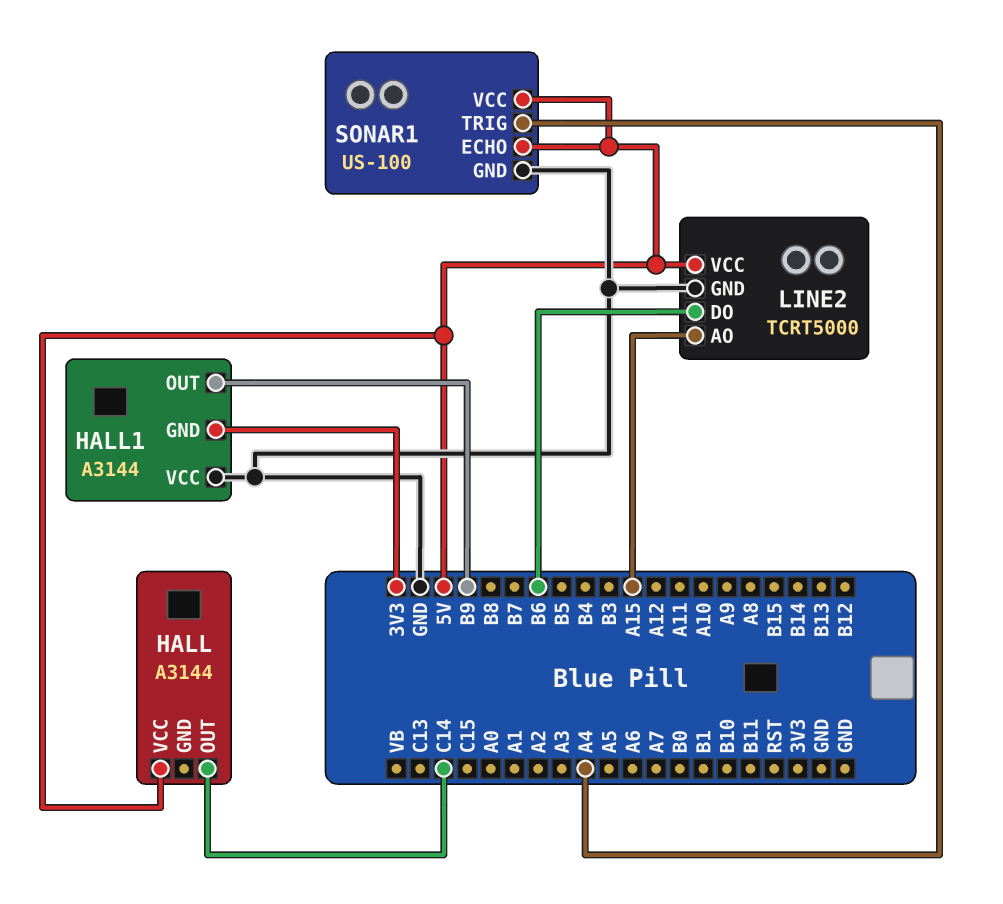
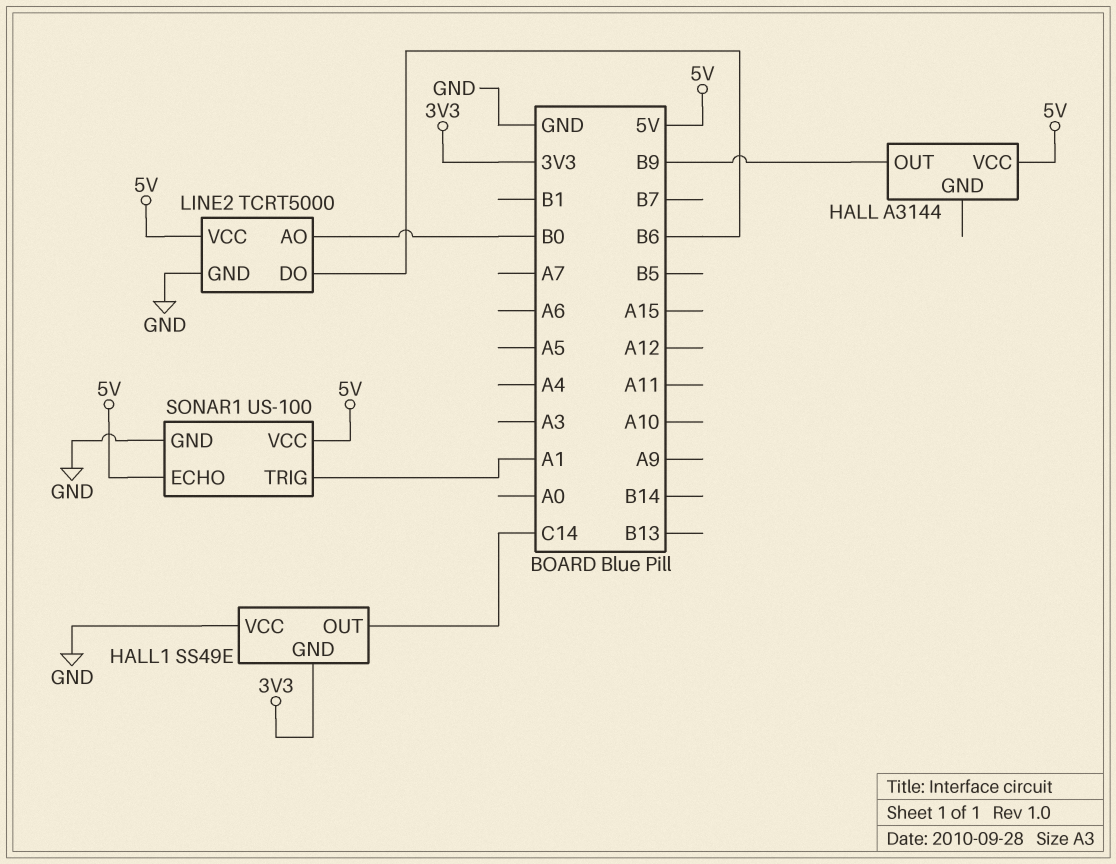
HALL pin OUT: C14 -> B9
HALL1: A3144 -> SS49E
HALL1 pin OUT: B9 -> C14
LINE2 pin AO: A15 -> B0
SONAR1 pin TRIG: A4 -> A1

